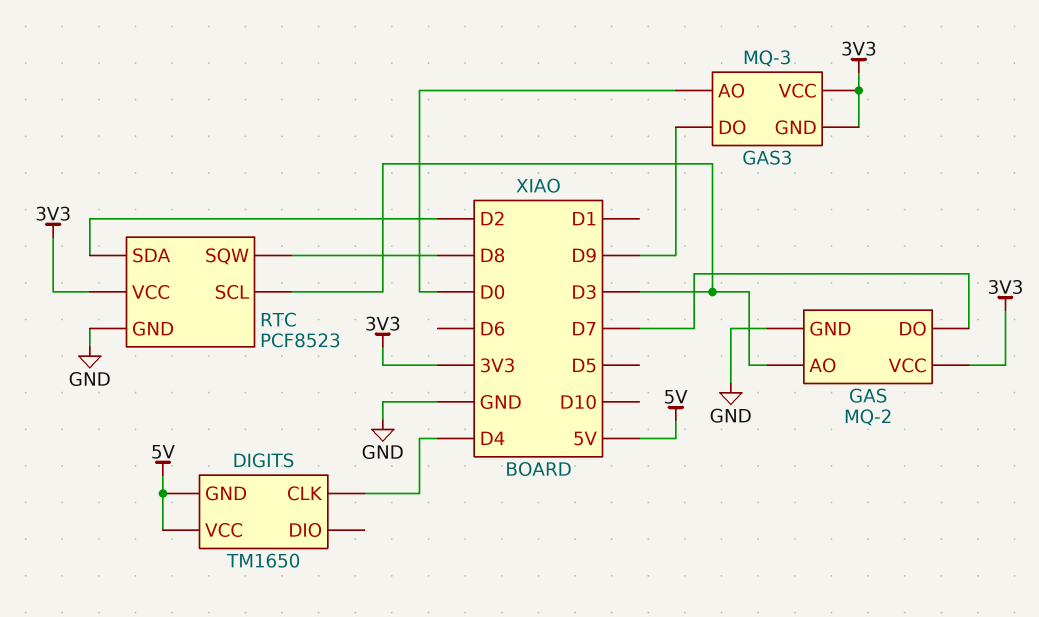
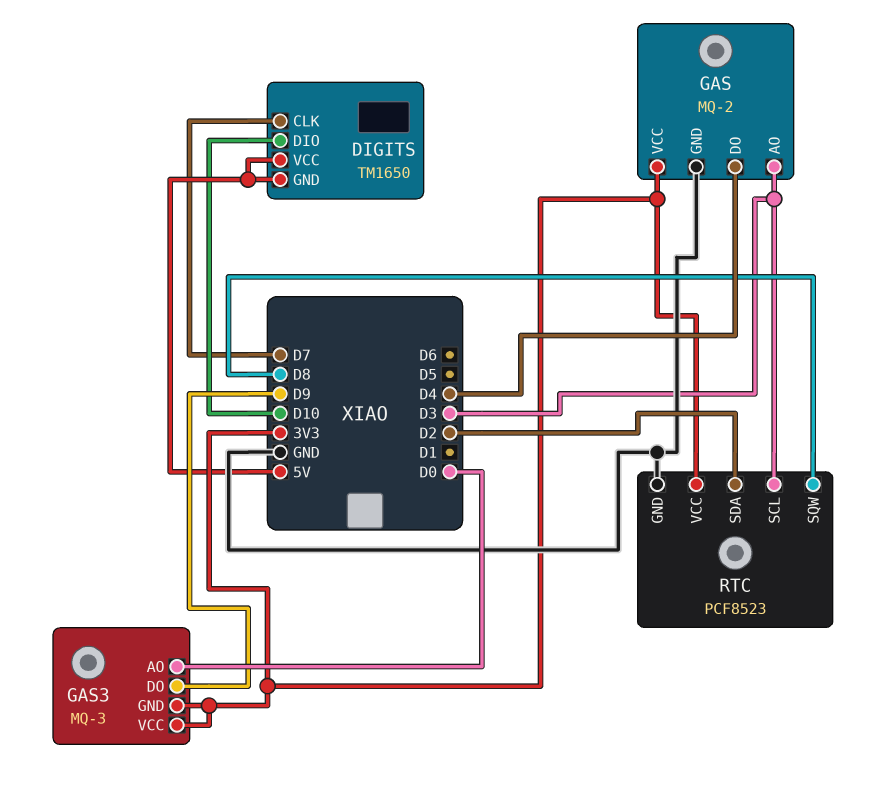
DIGITS pin CLK: D4 -> D7
DIGITS pin DIO: none -> D10
GAS pin DO: D7 -> D4

